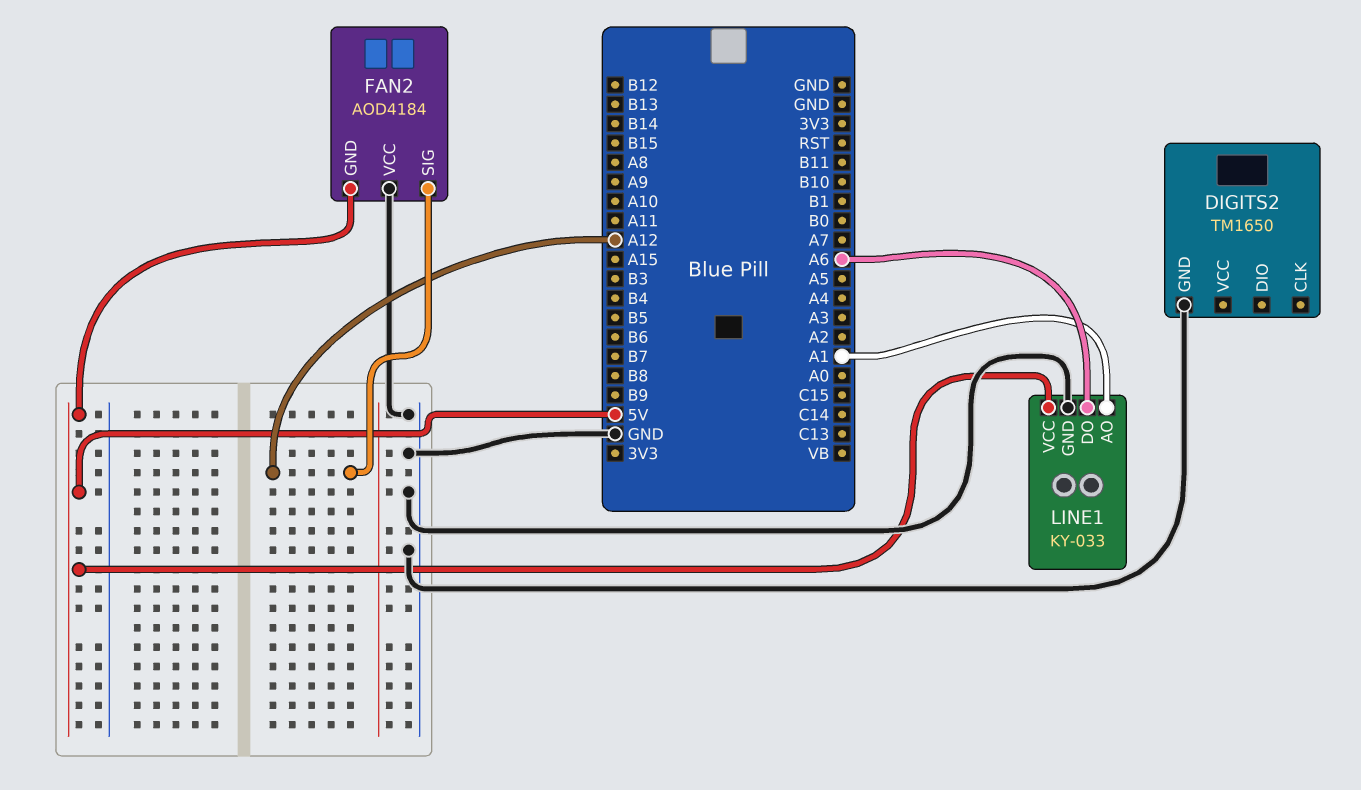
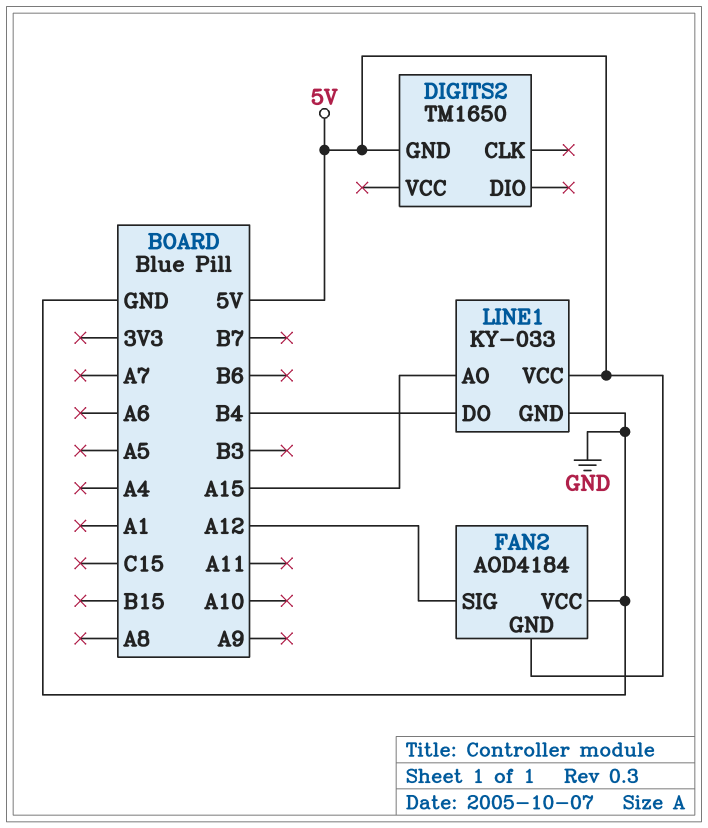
DIGITS2 pin GND: GND -> 5V
LINE1 pin AO: A1 -> A15
LINE1 pin DO: A6 -> B4

